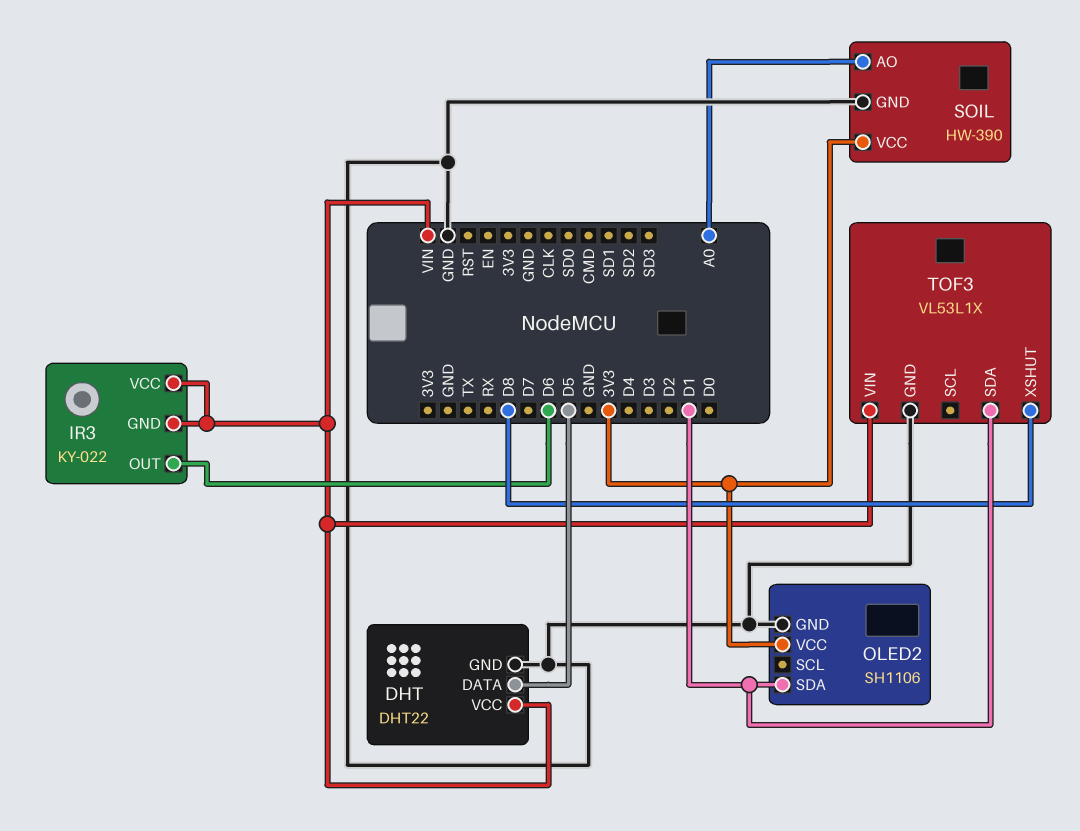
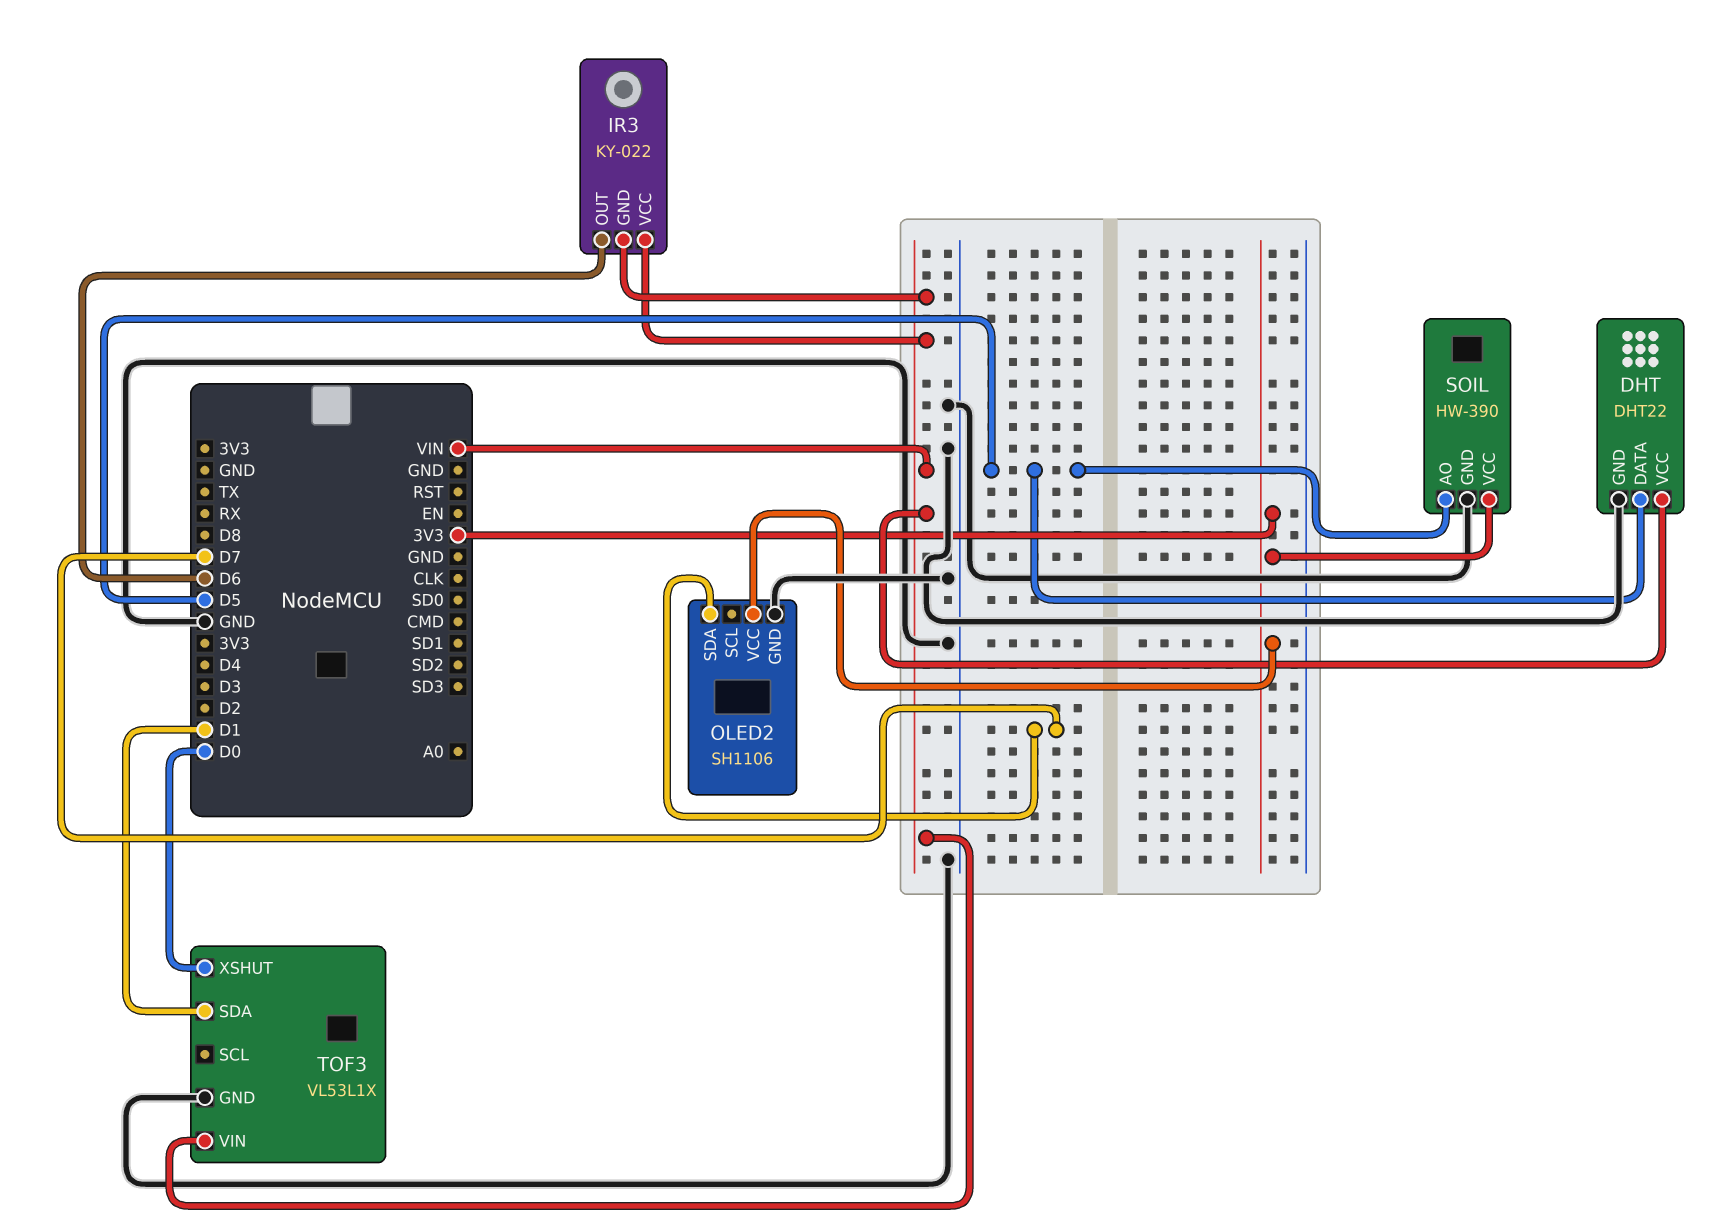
OLED2 pin SDA: D1 -> D7
SOIL pin AO: A0 -> D5
TOF3 pin XSHUT: D8 -> D0

